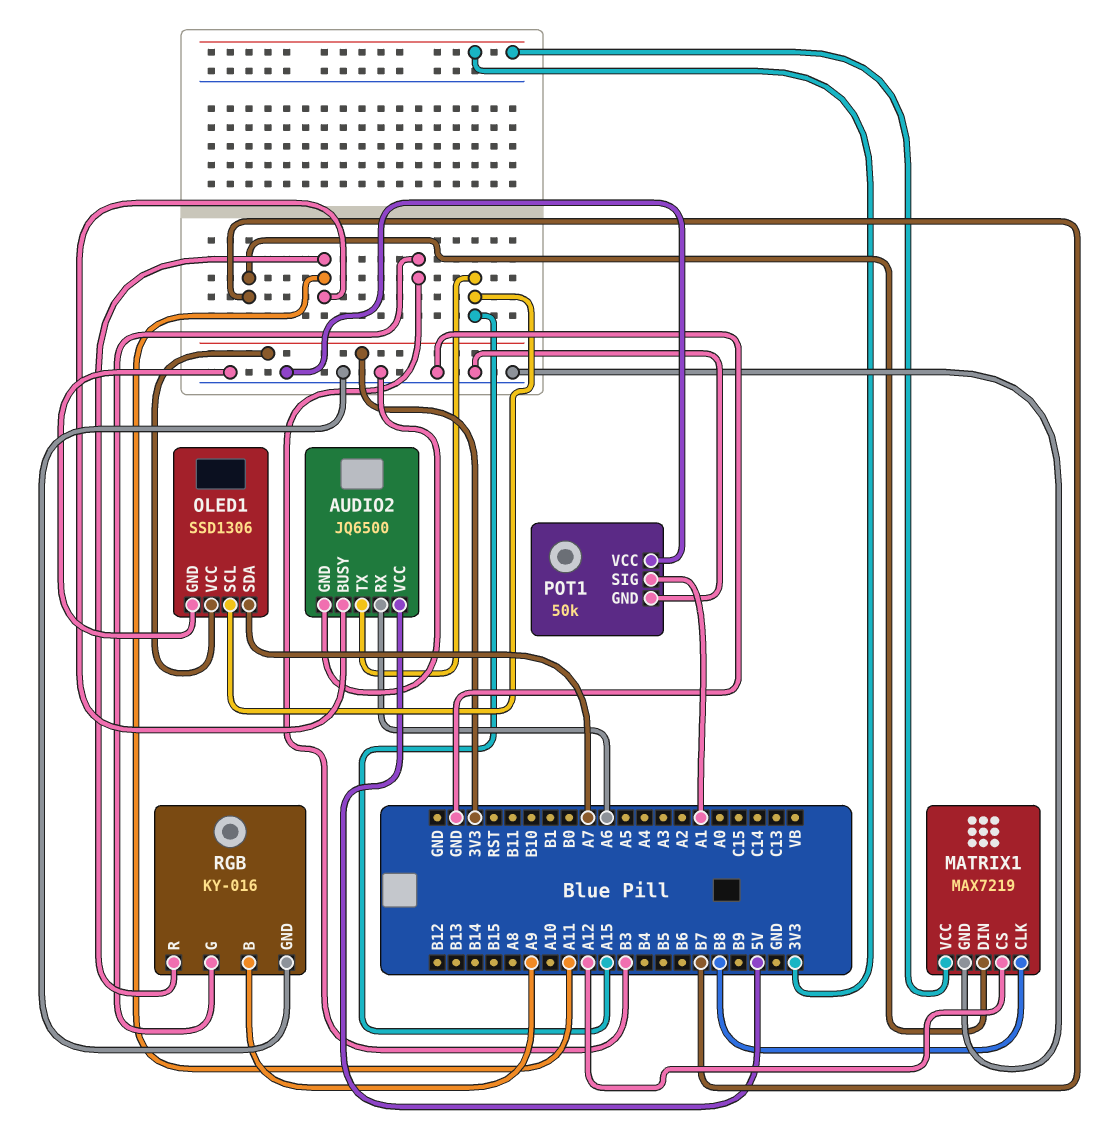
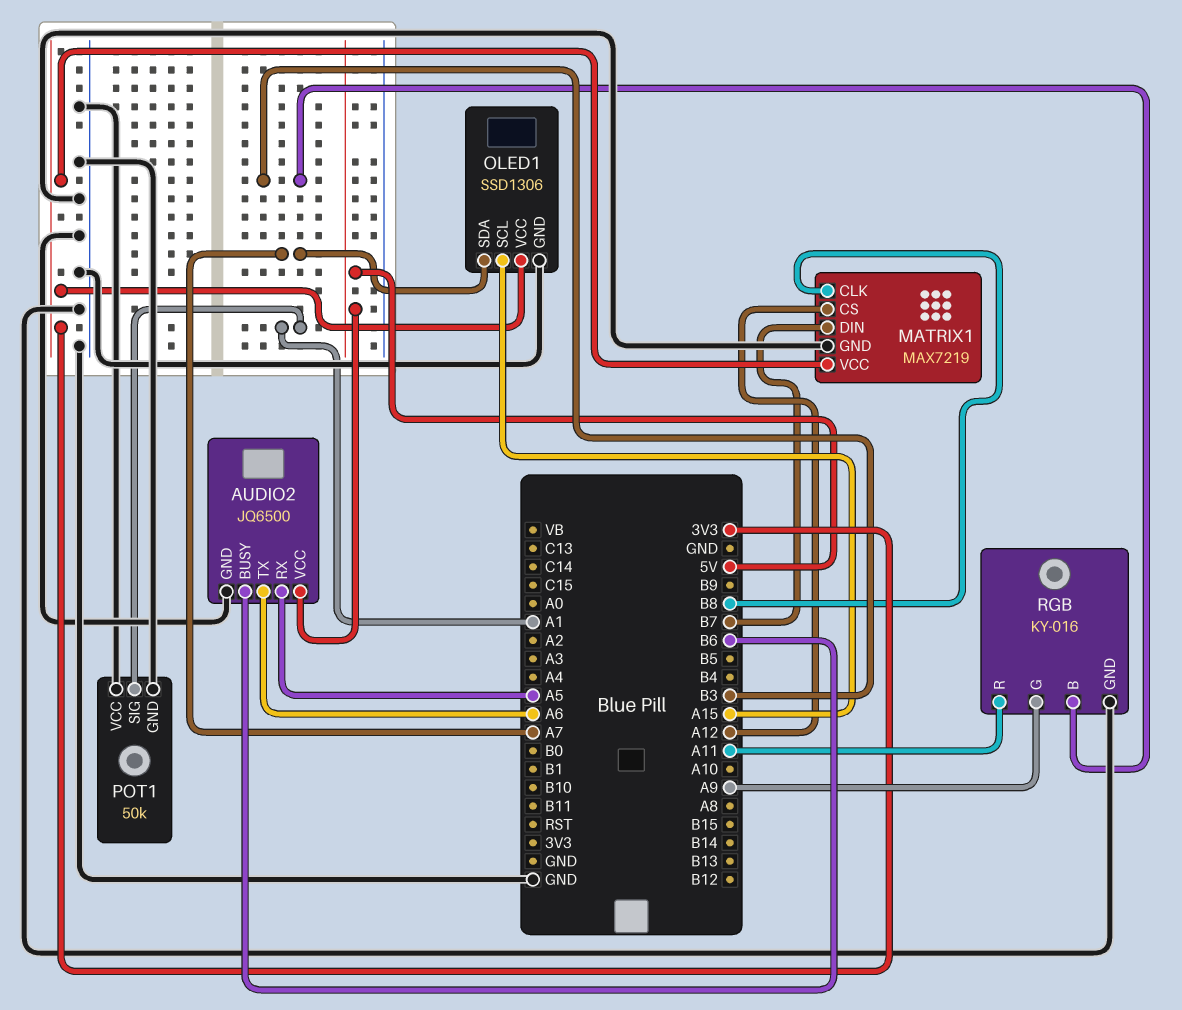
AUDIO2 pin BUSY: A11 -> B6
AUDIO2 pin RX: A6 -> A5
AUDIO2 pin TX: A15 -> A6
RGB pin B: A9 -> B3
RGB pin G: B3 -> A9

